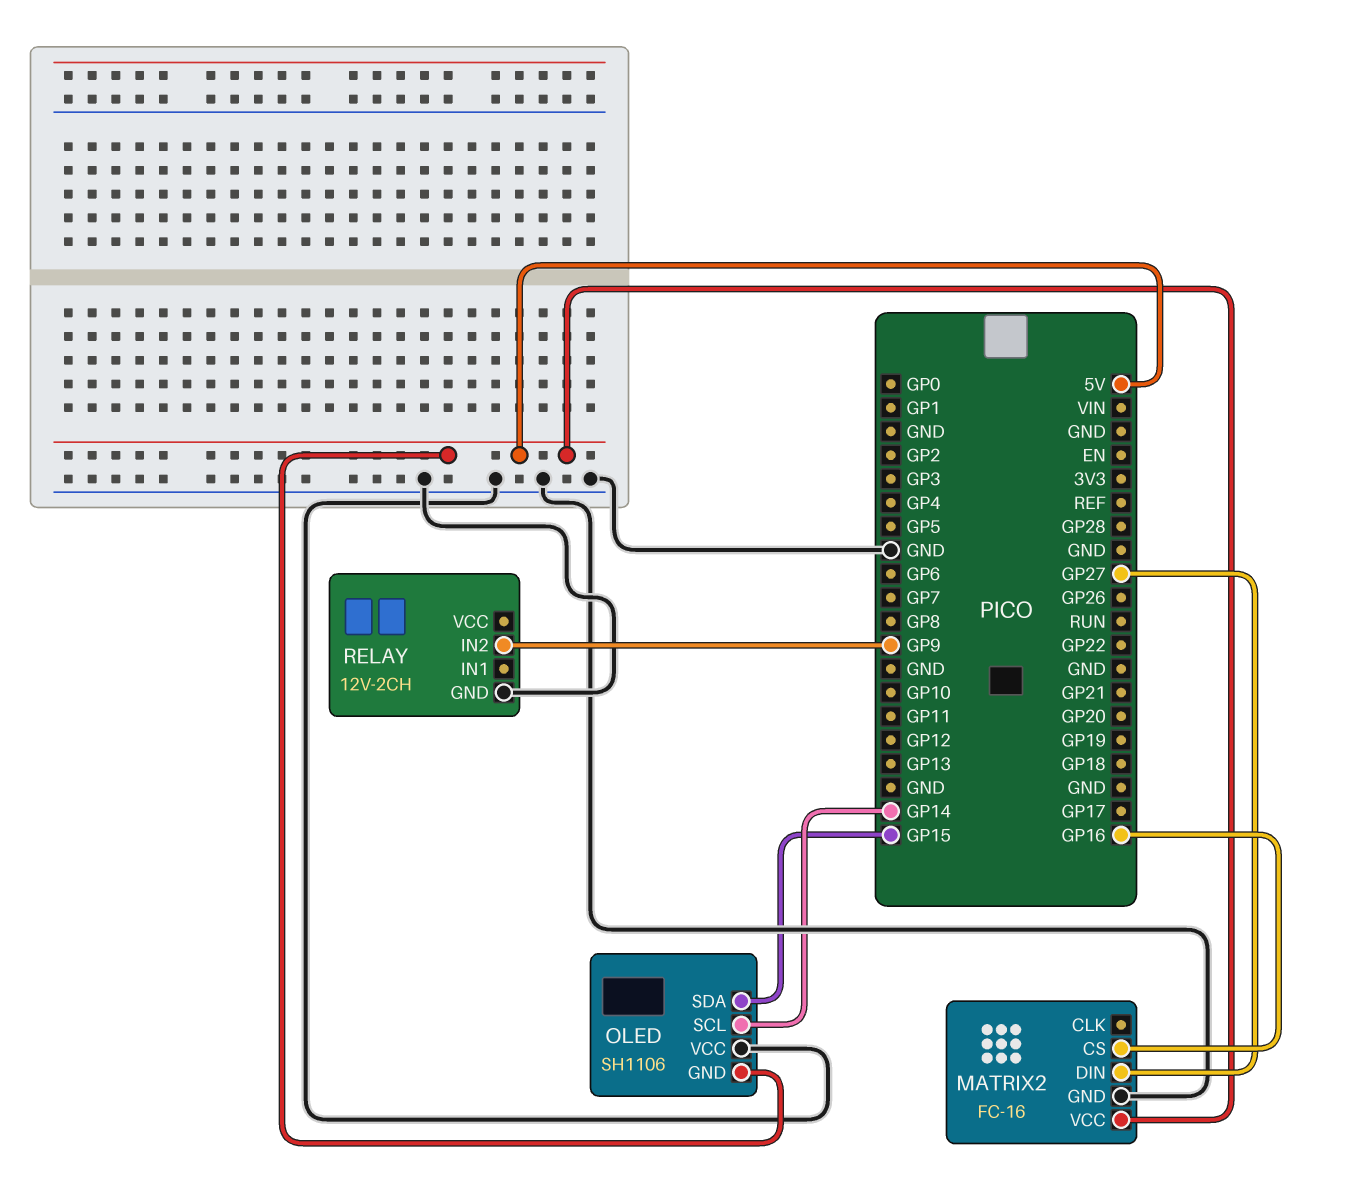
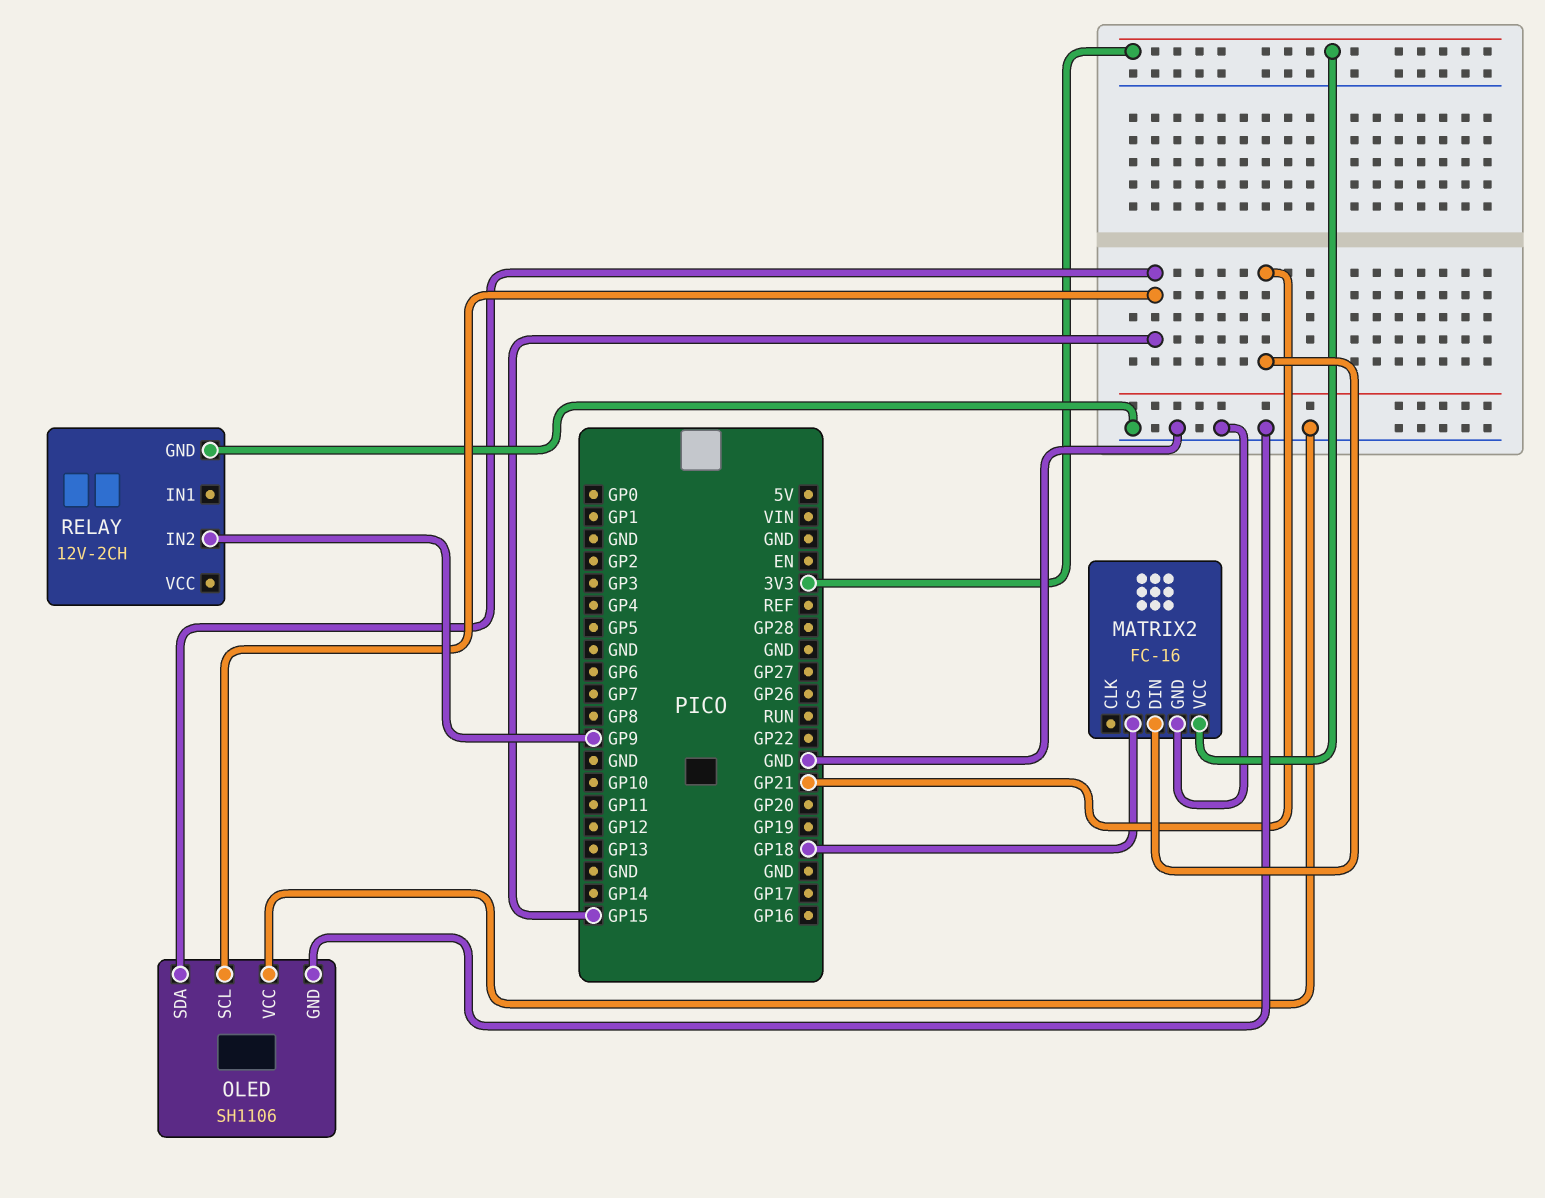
MATRIX2 pin CS: GP16 -> GP18
MATRIX2 pin DIN: GP27 -> GP21
MATRIX2 pin VCC: 5V -> 3V3
OLED pin GND: 5V -> GND
OLED pin SCL: GP14 -> GP15

